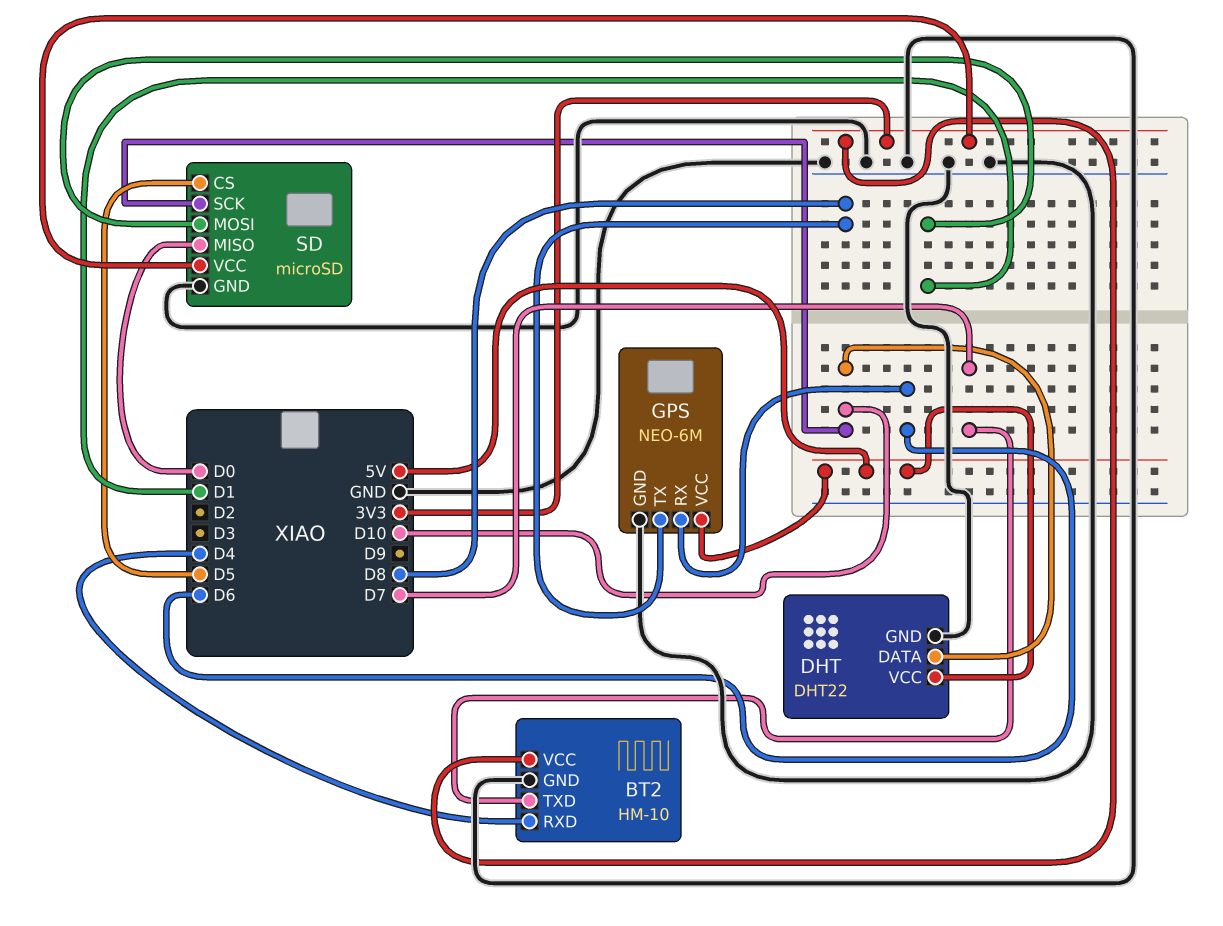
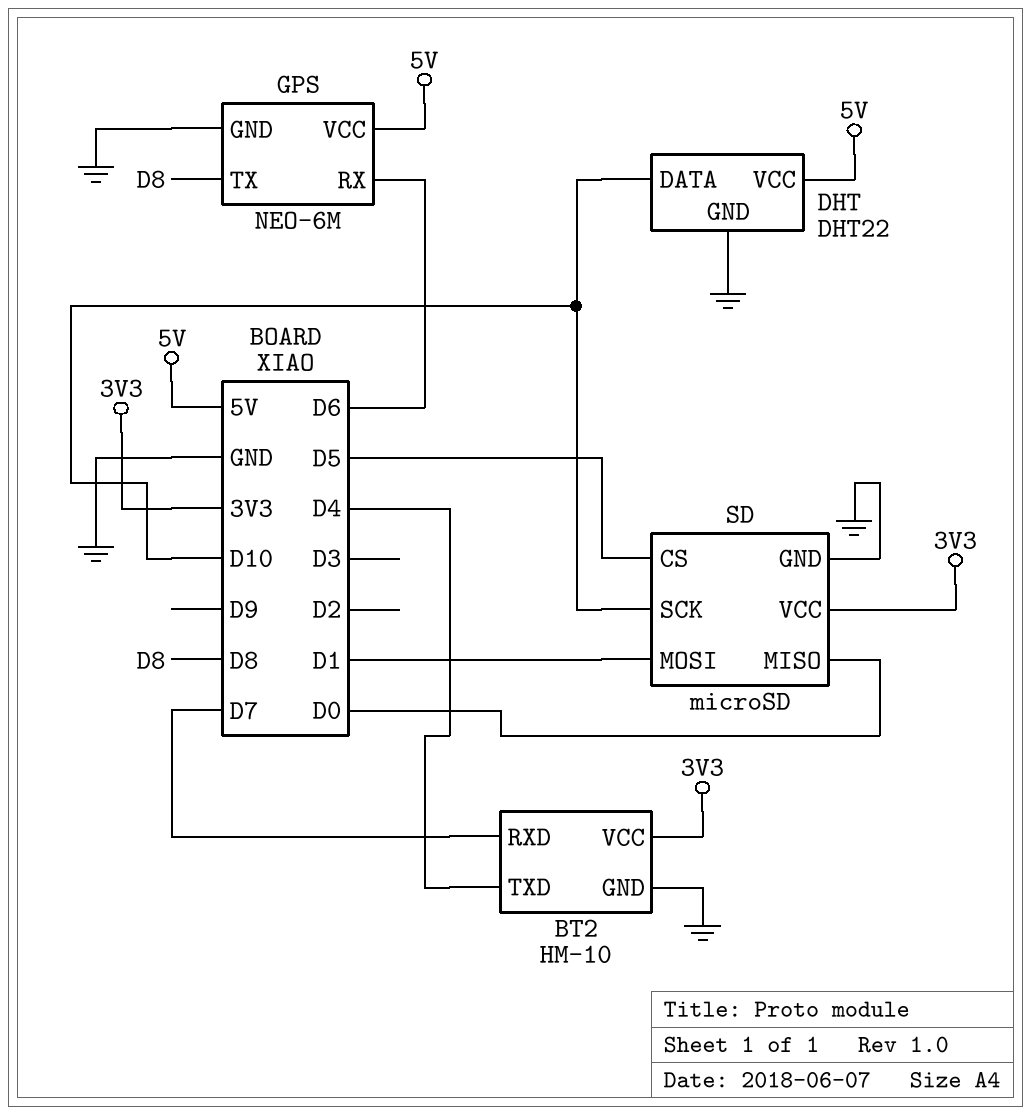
BT2 pin RXD: D4 -> D7
BT2 pin TXD: D7 -> D4

